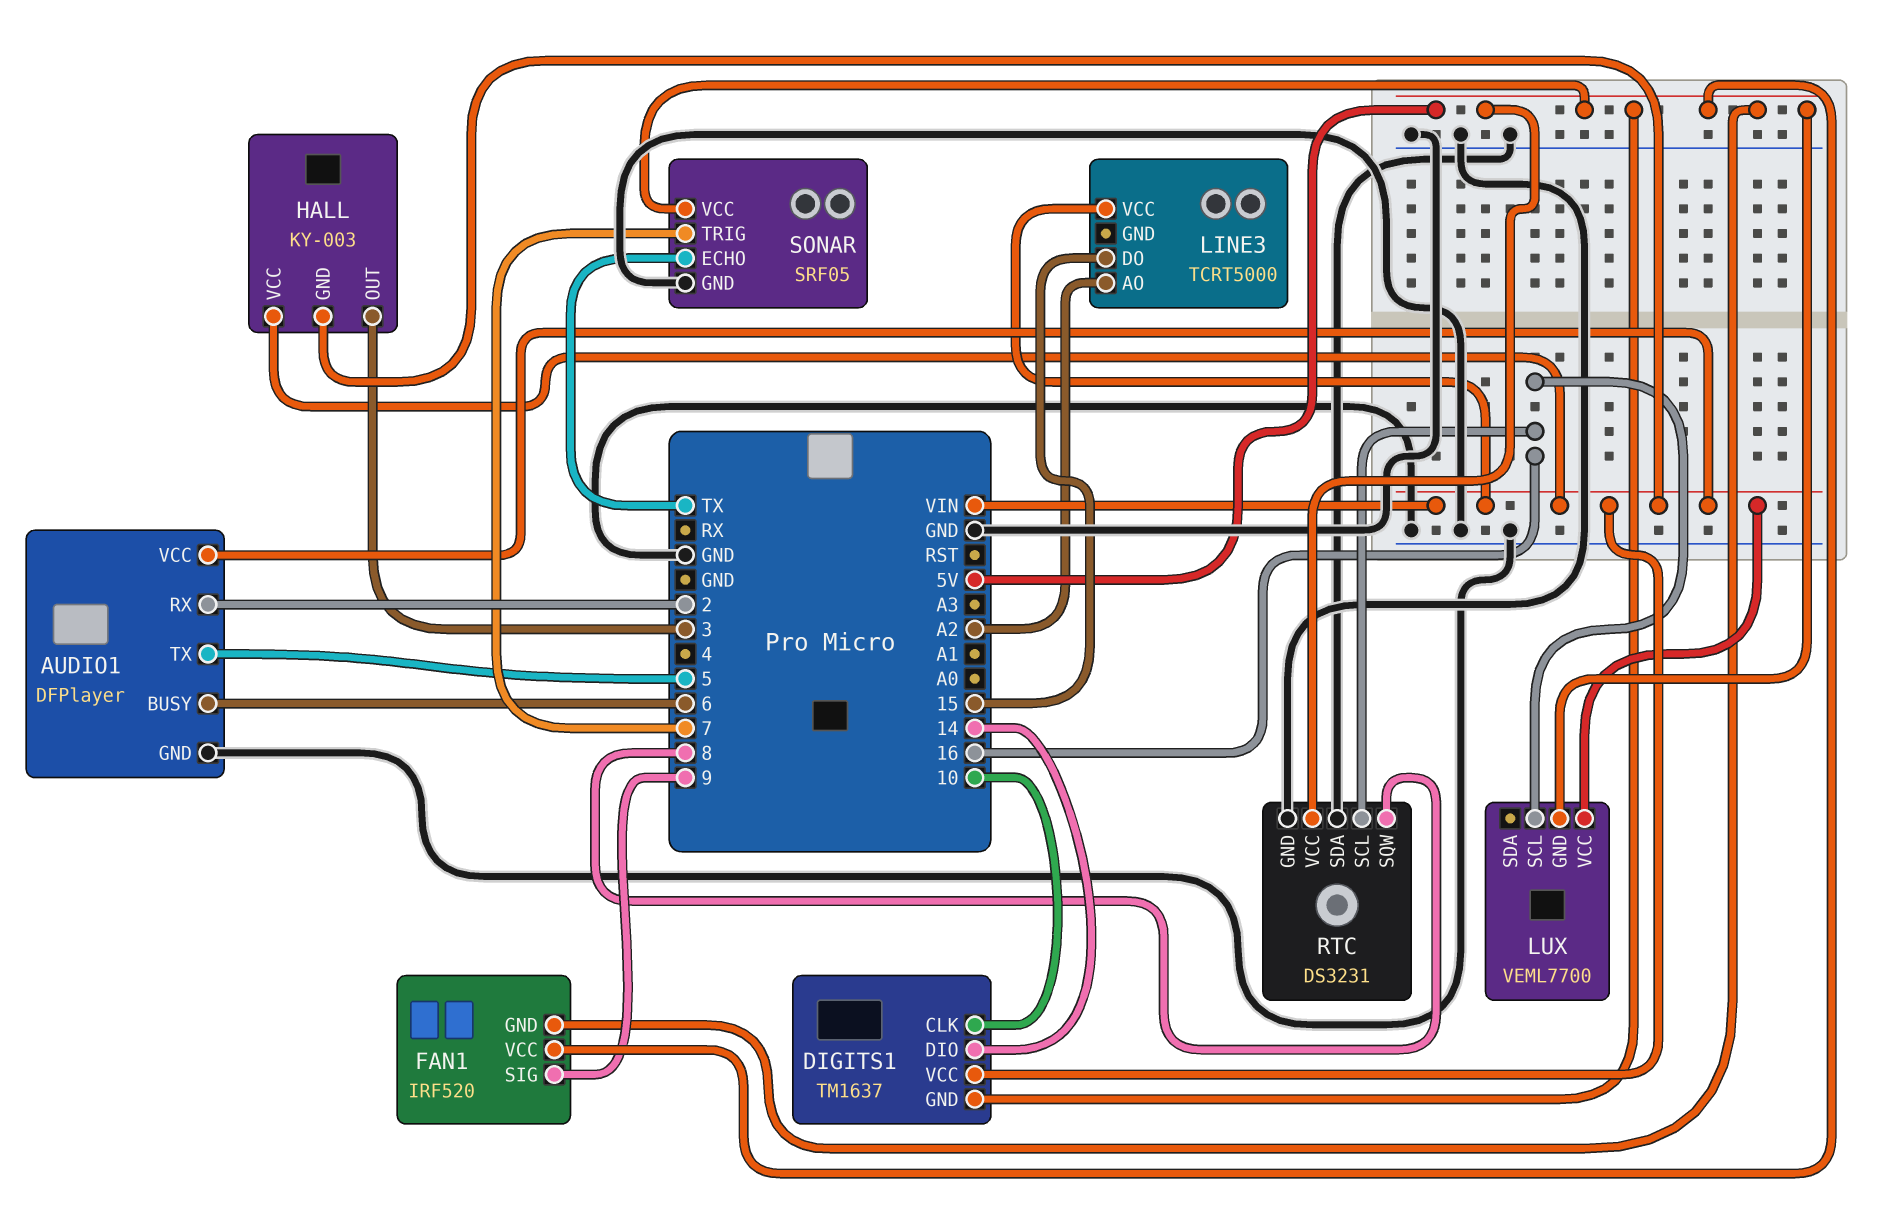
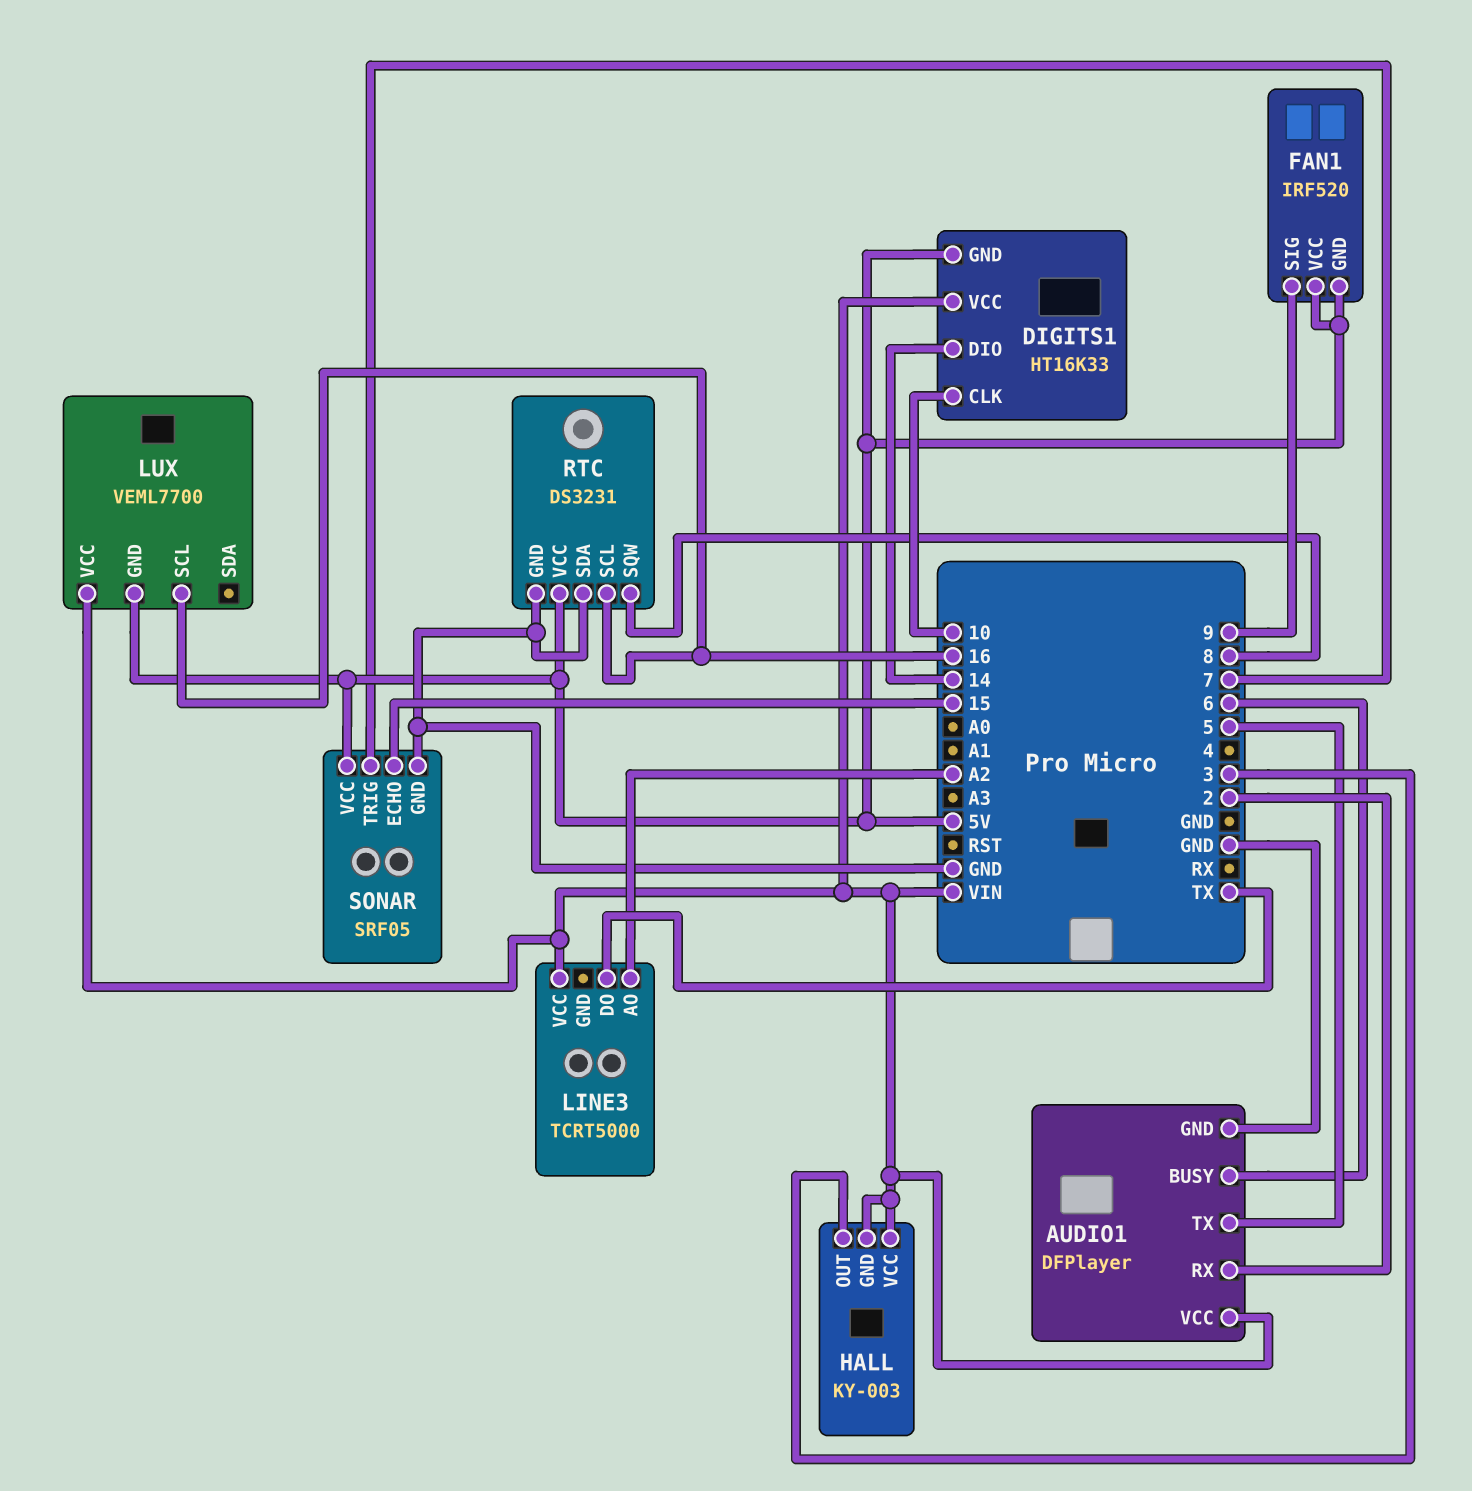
DIGITS1: TM1637 -> HT16K33
LINE3 pin DO: 15 -> TX
SONAR pin ECHO: TX -> 15

